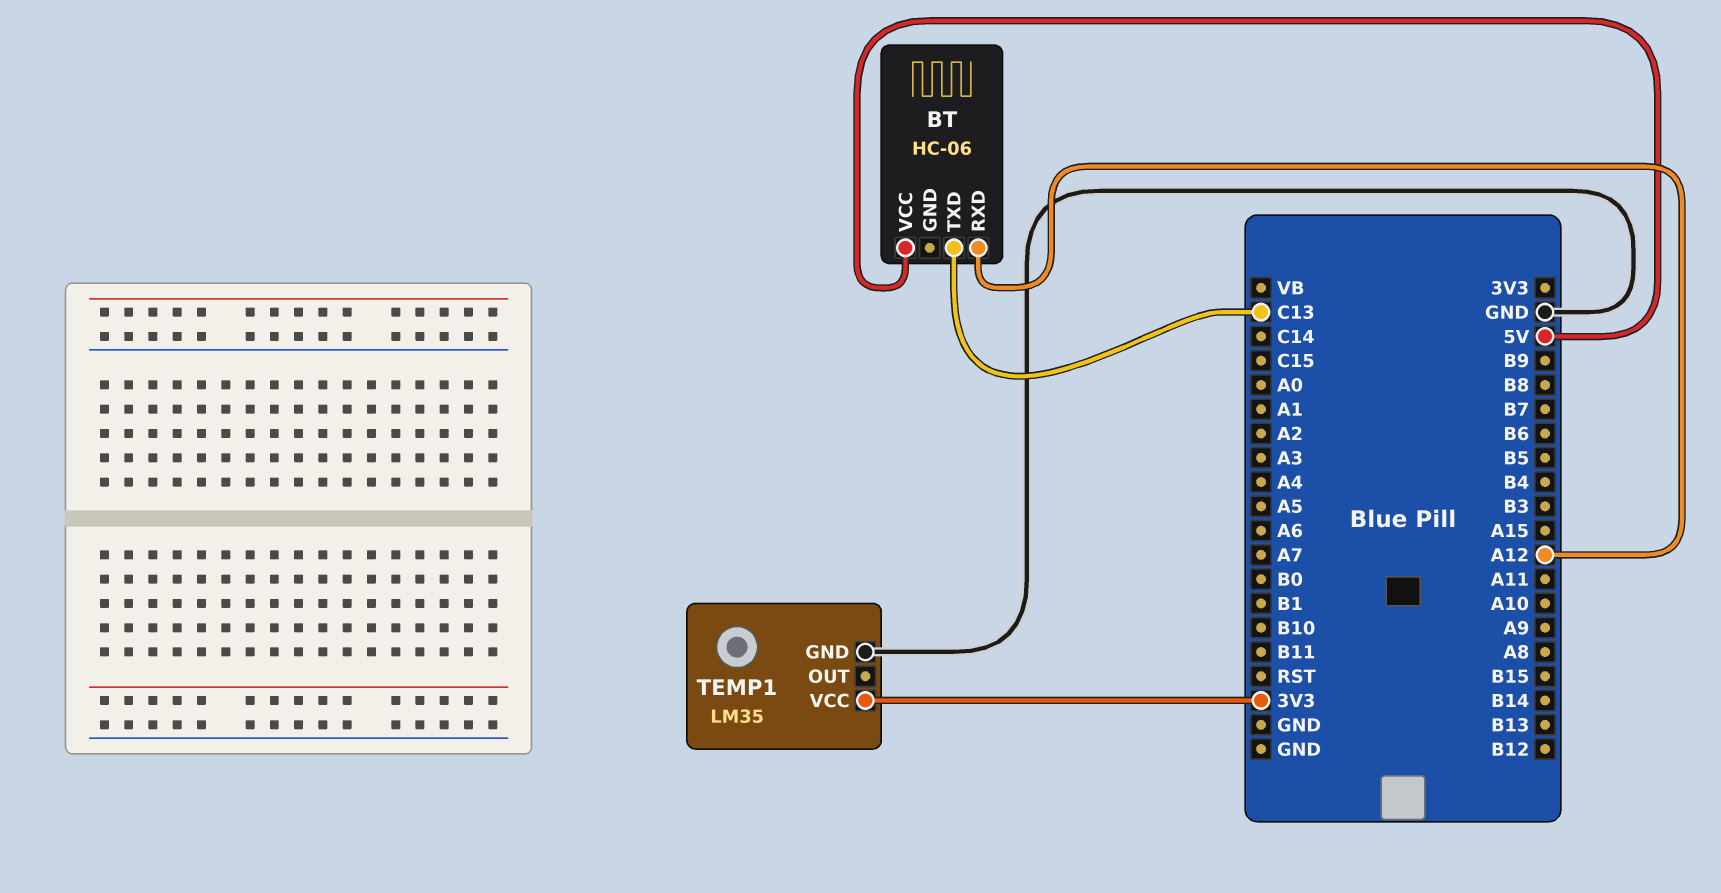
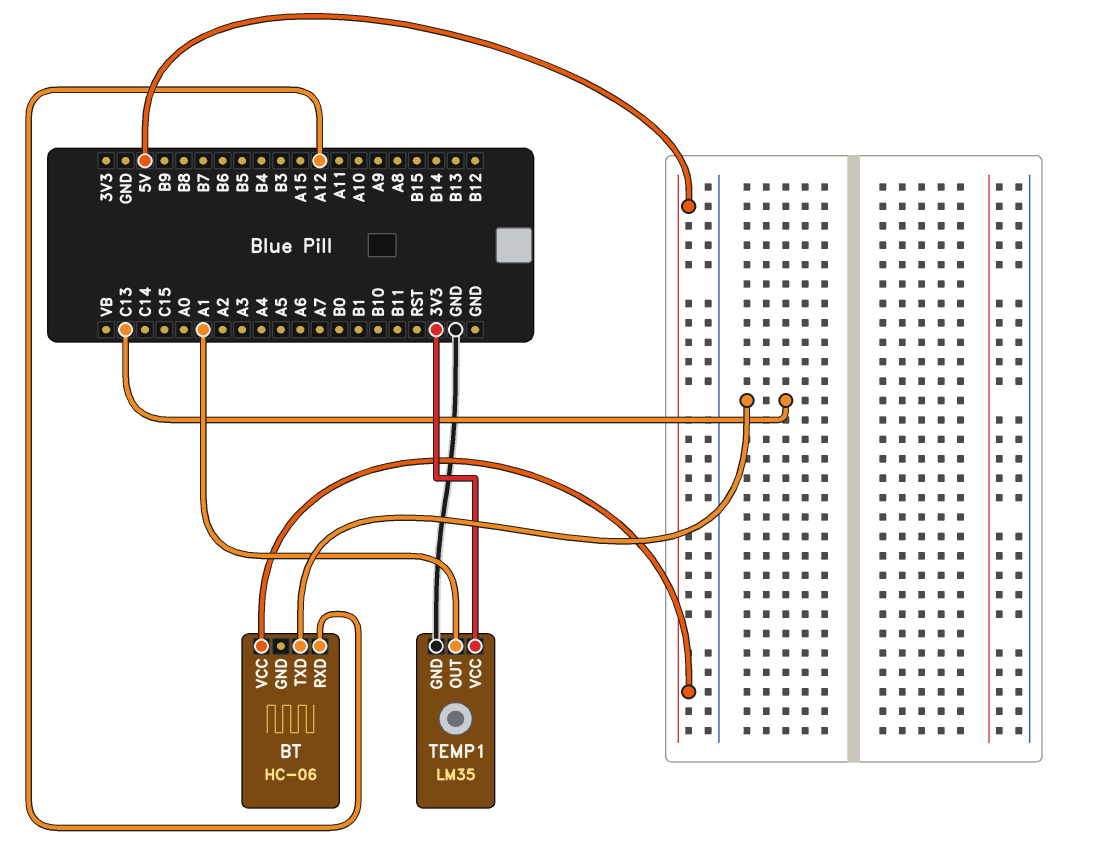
TEMP1 pin OUT: none -> A1

